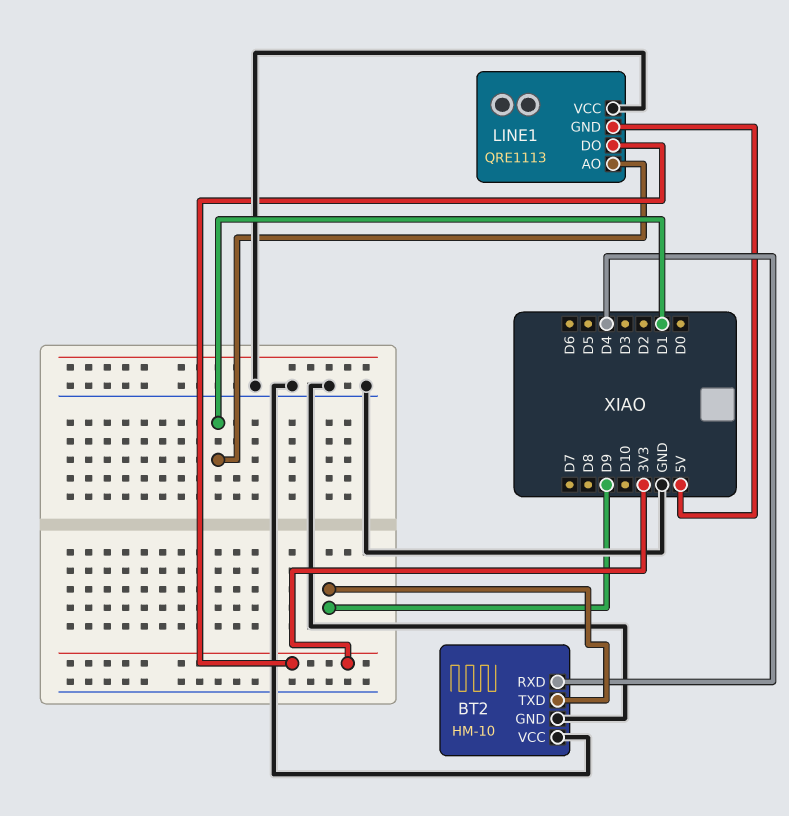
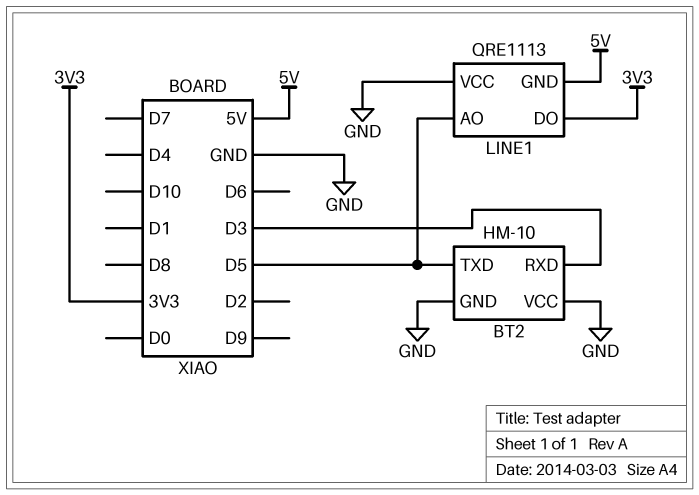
BT2 pin RXD: D4 -> D3
BT2 pin TXD: D9 -> D5
LINE1 pin AO: D1 -> D5

